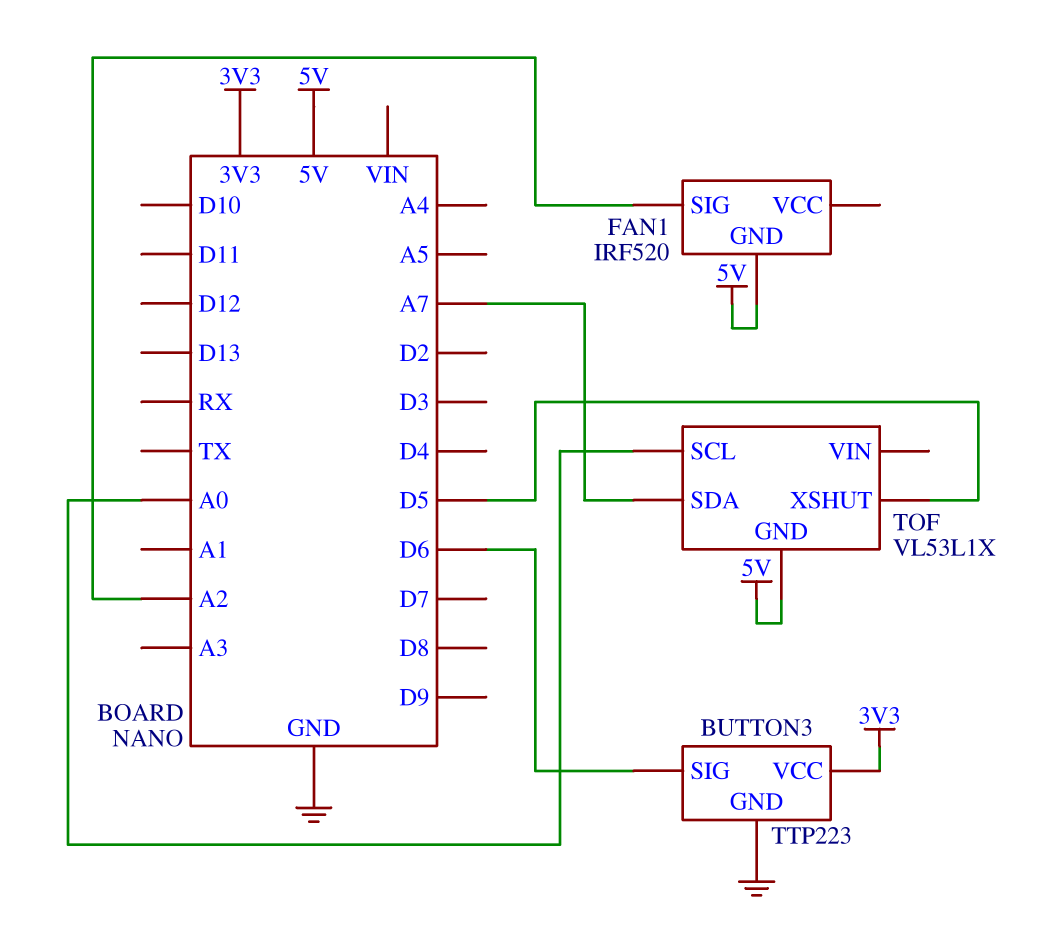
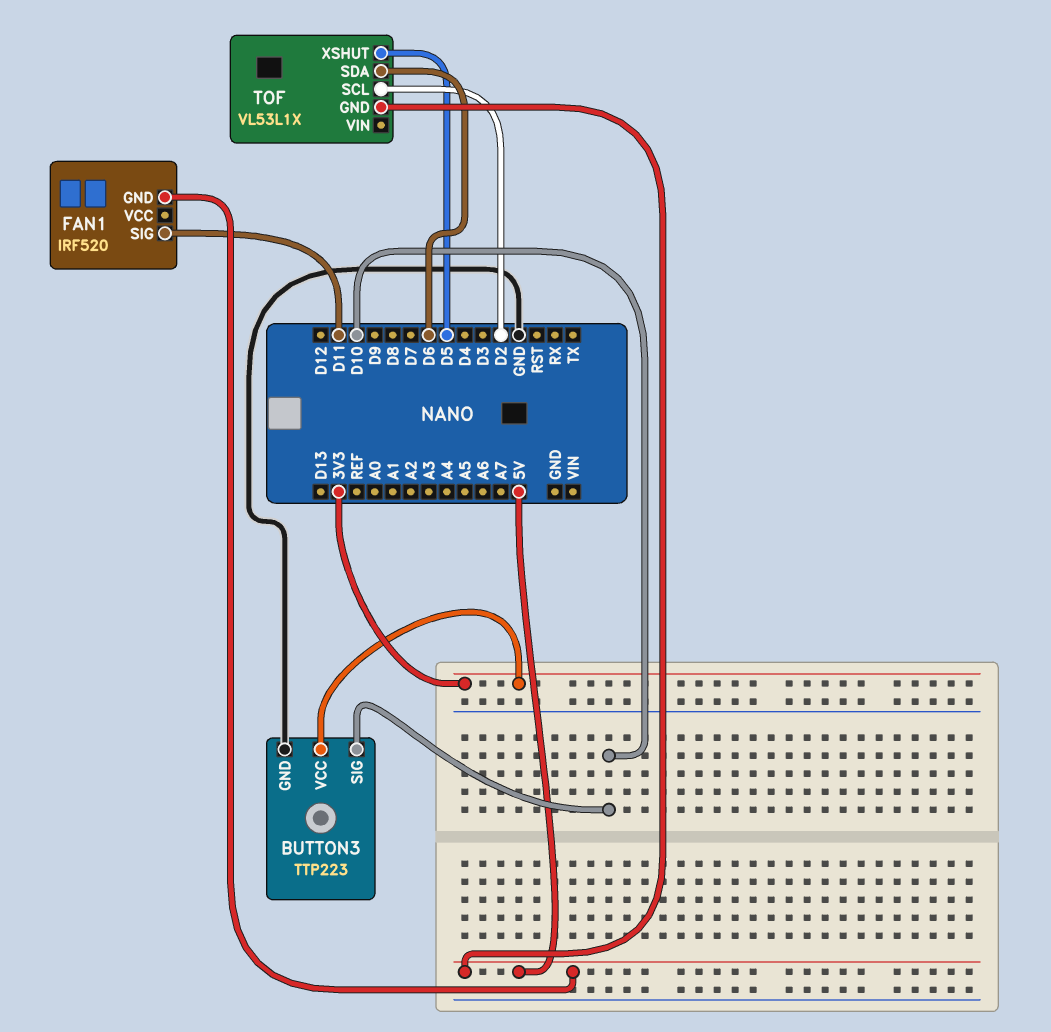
BUTTON3 pin SIG: D6 -> D10
FAN1 pin SIG: A2 -> D11
TOF pin SCL: A0 -> D2
TOF pin SDA: A7 -> D6

